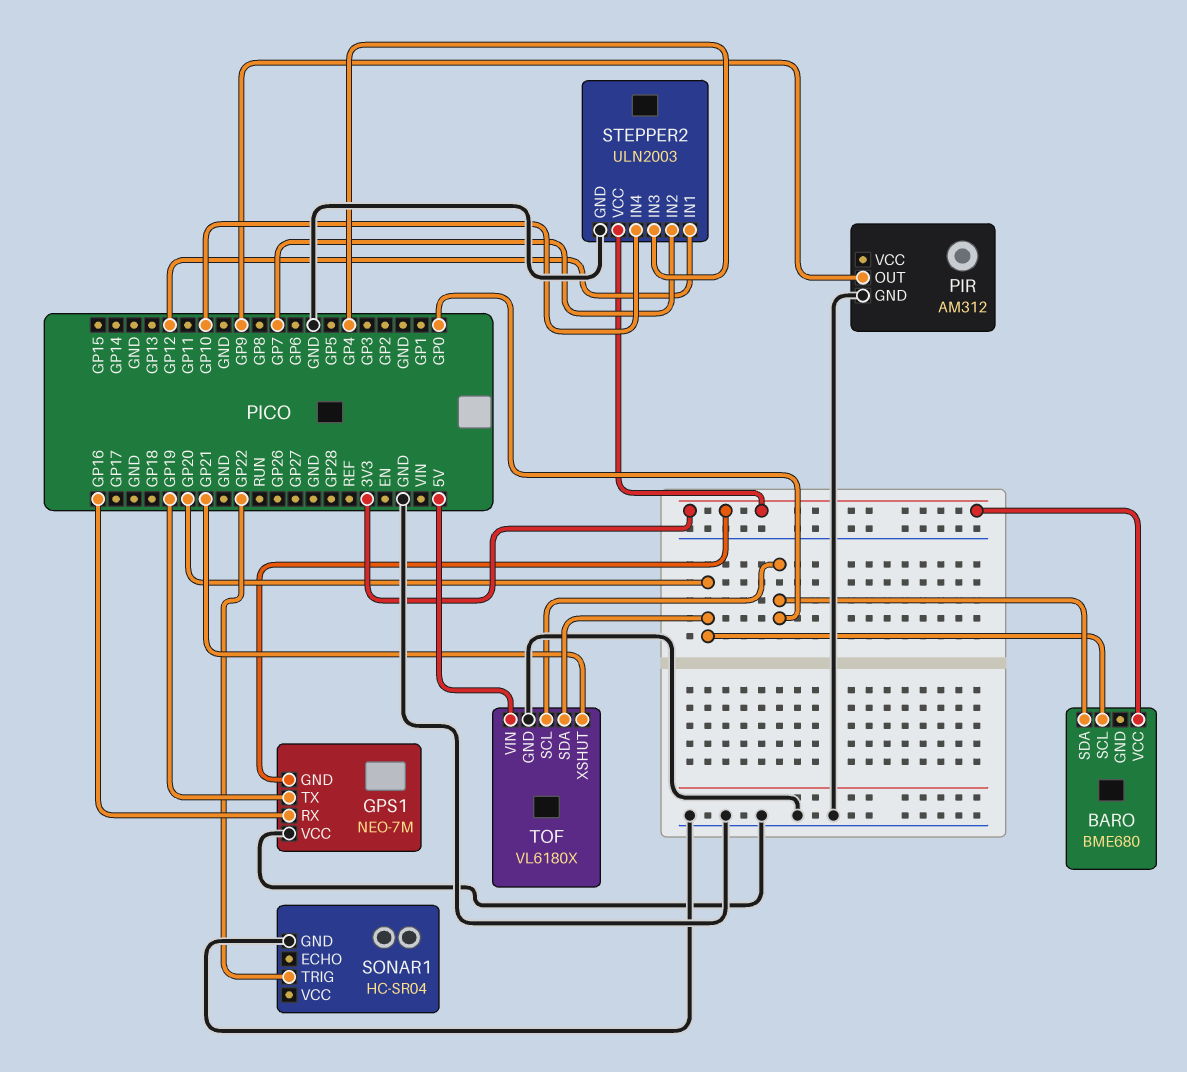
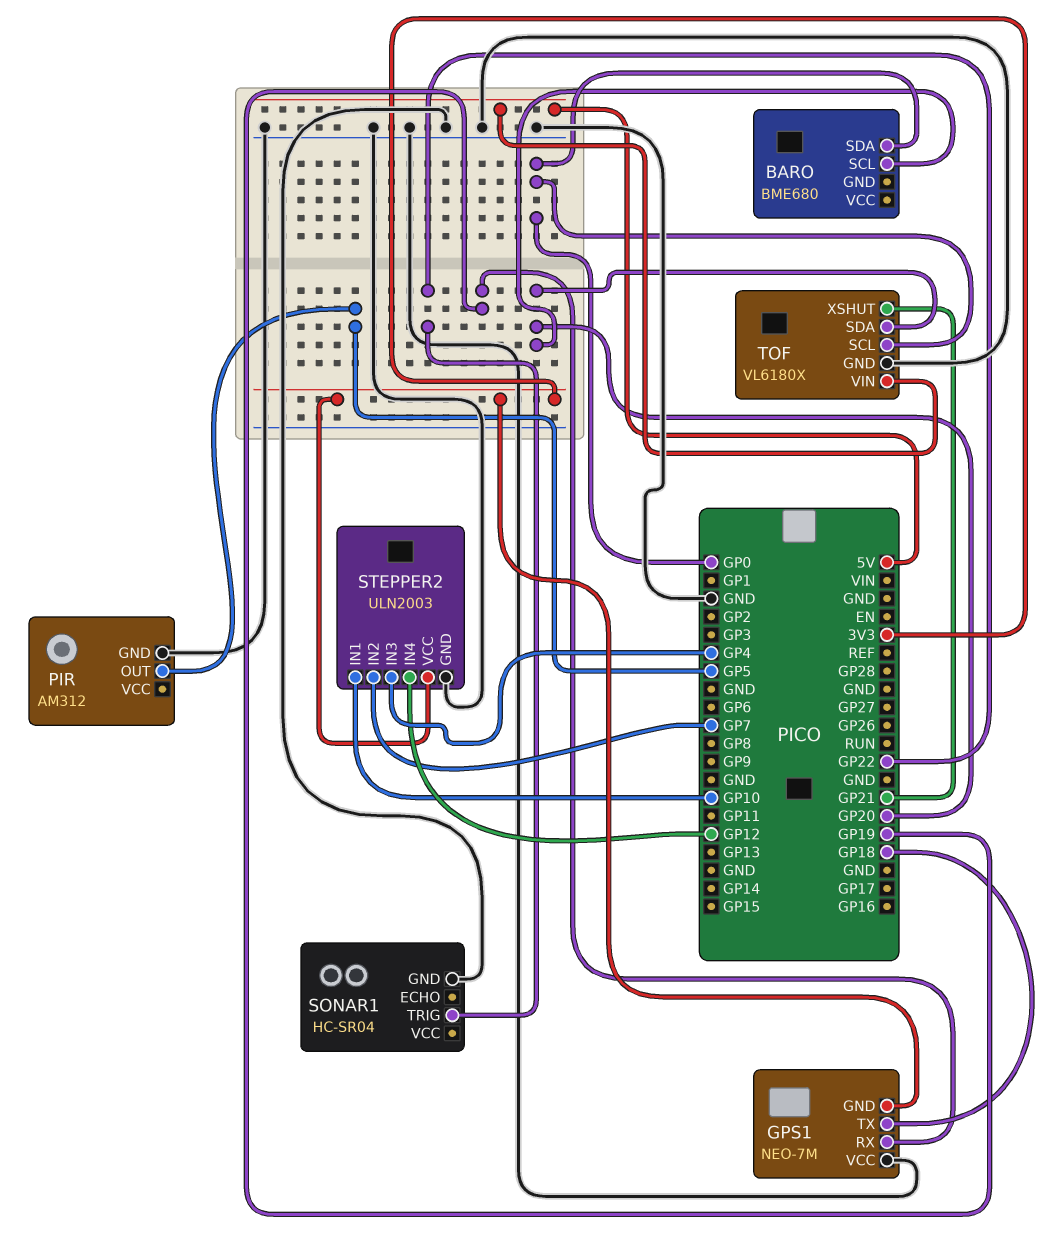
BARO pin VCC: 3V3 -> none
GPS1 pin RX: GP16 -> GP19
GPS1 pin TX: GP19 -> GP18
PIR pin OUT: GP9 -> GP5
STEPPER2 pin IN1: GP12 -> GP10
STEPPER2 pin IN4: GP10 -> GP12

